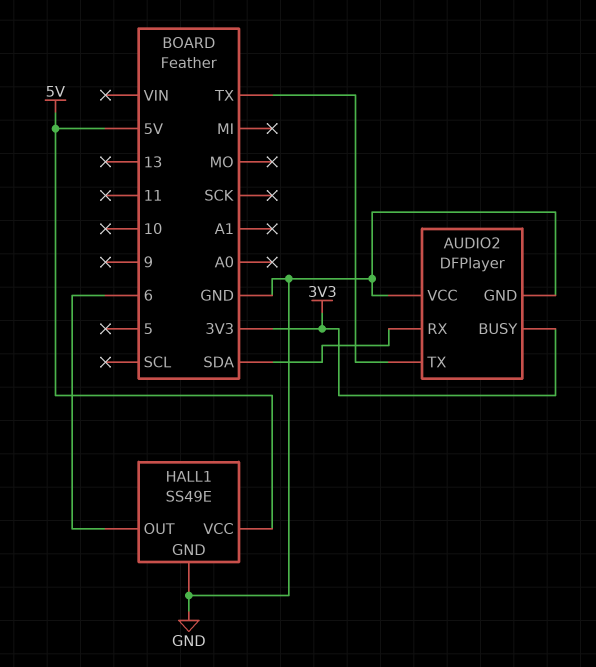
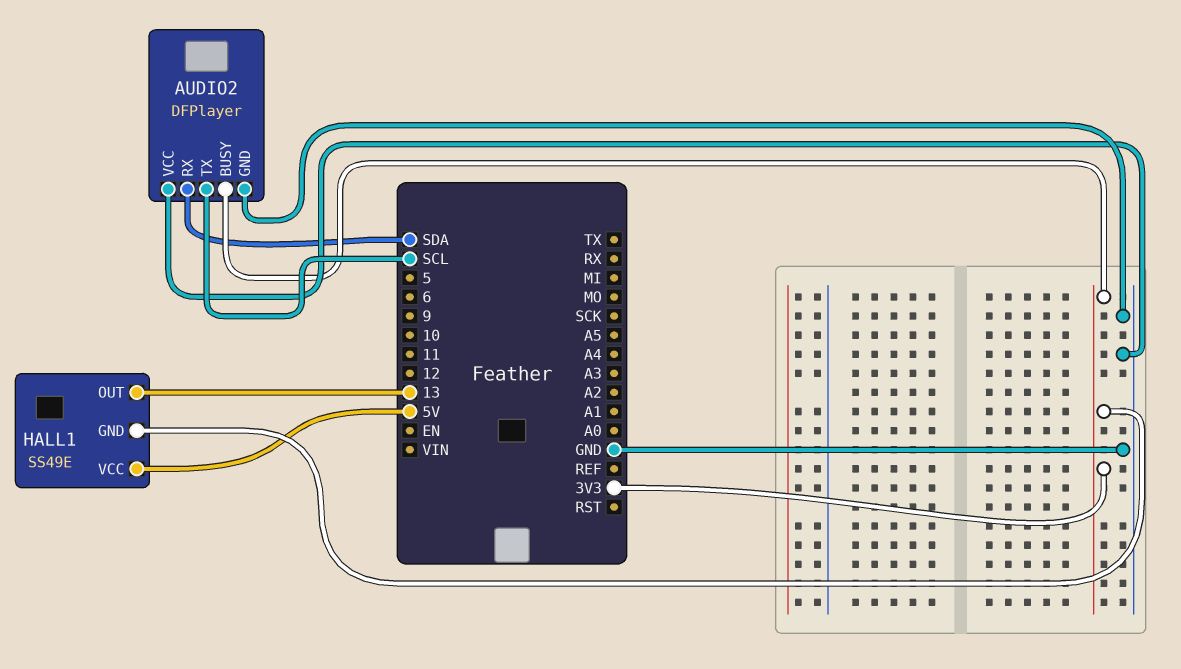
AUDIO2 pin TX: TX -> SCL
HALL1 pin GND: GND -> 3V3
HALL1 pin OUT: 6 -> 13

